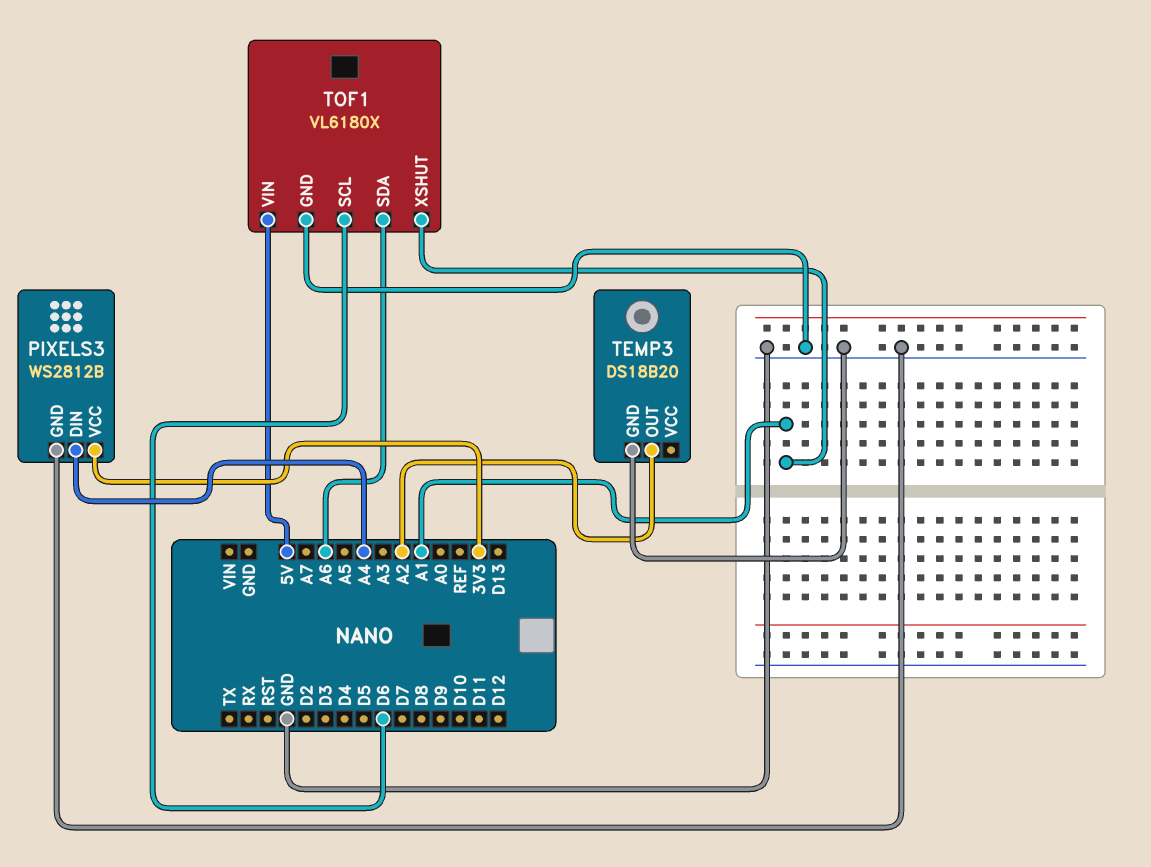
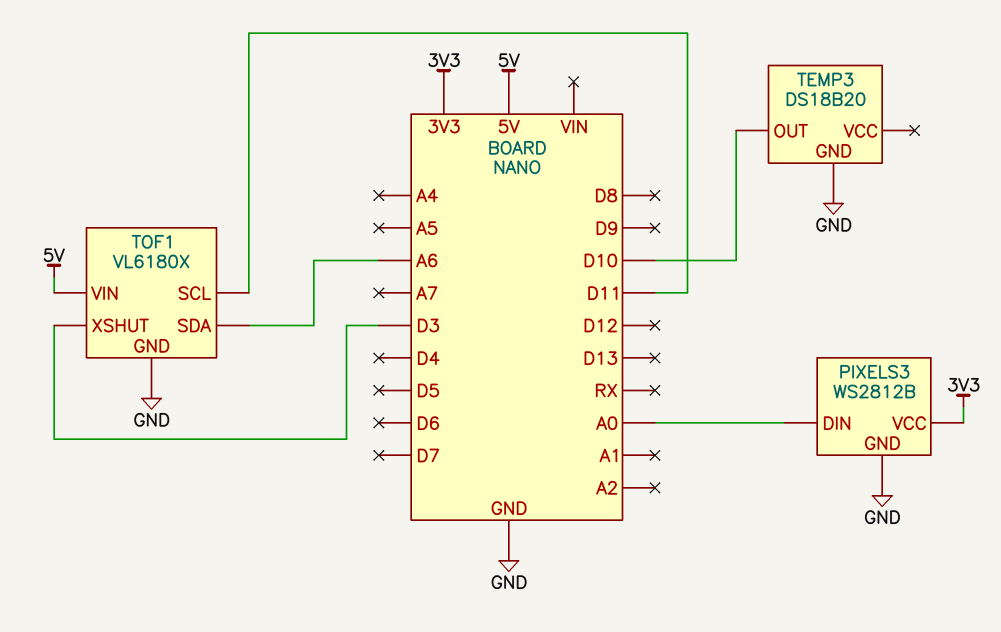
PIXELS3 pin DIN: A4 -> A0
TEMP3 pin OUT: A2 -> D10
TOF1 pin SCL: D6 -> D11
TOF1 pin XSHUT: A1 -> D3

